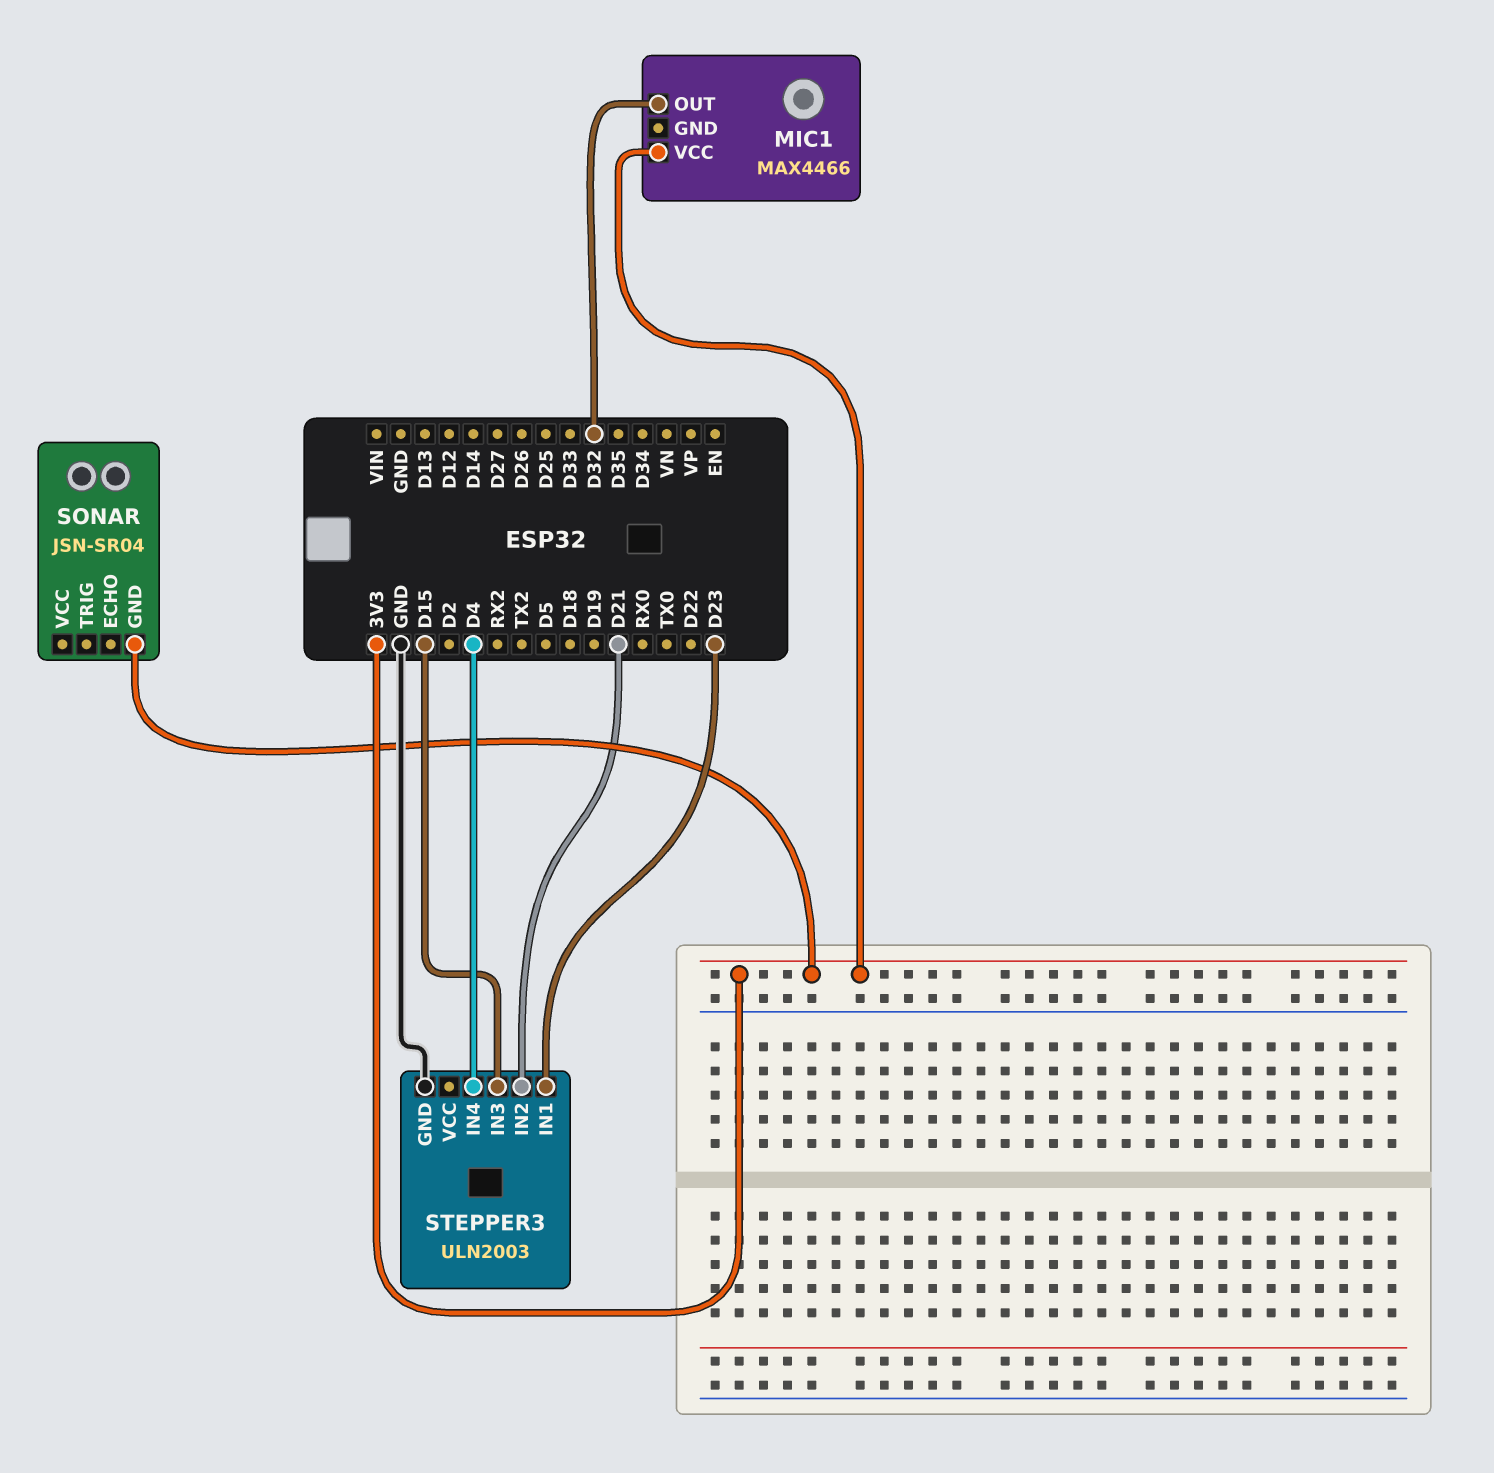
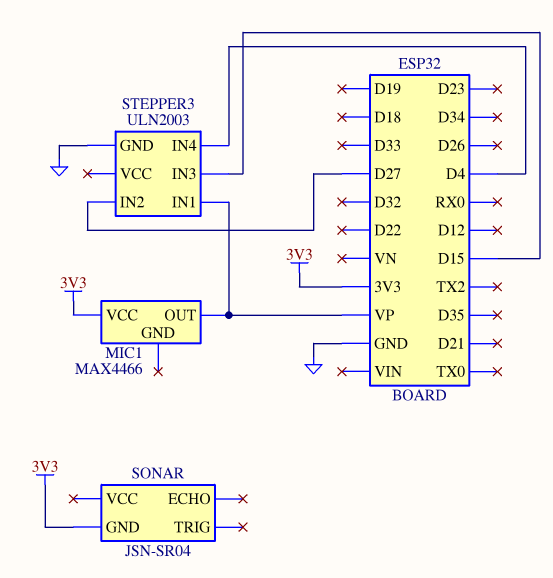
MIC1 pin OUT: D32 -> VP
STEPPER3 pin IN1: D23 -> VP
STEPPER3 pin IN2: D21 -> D27

